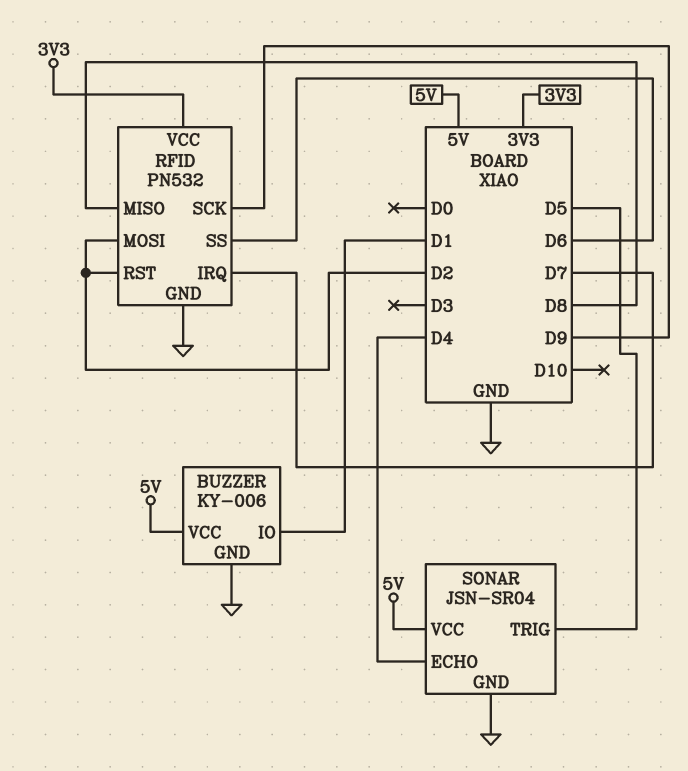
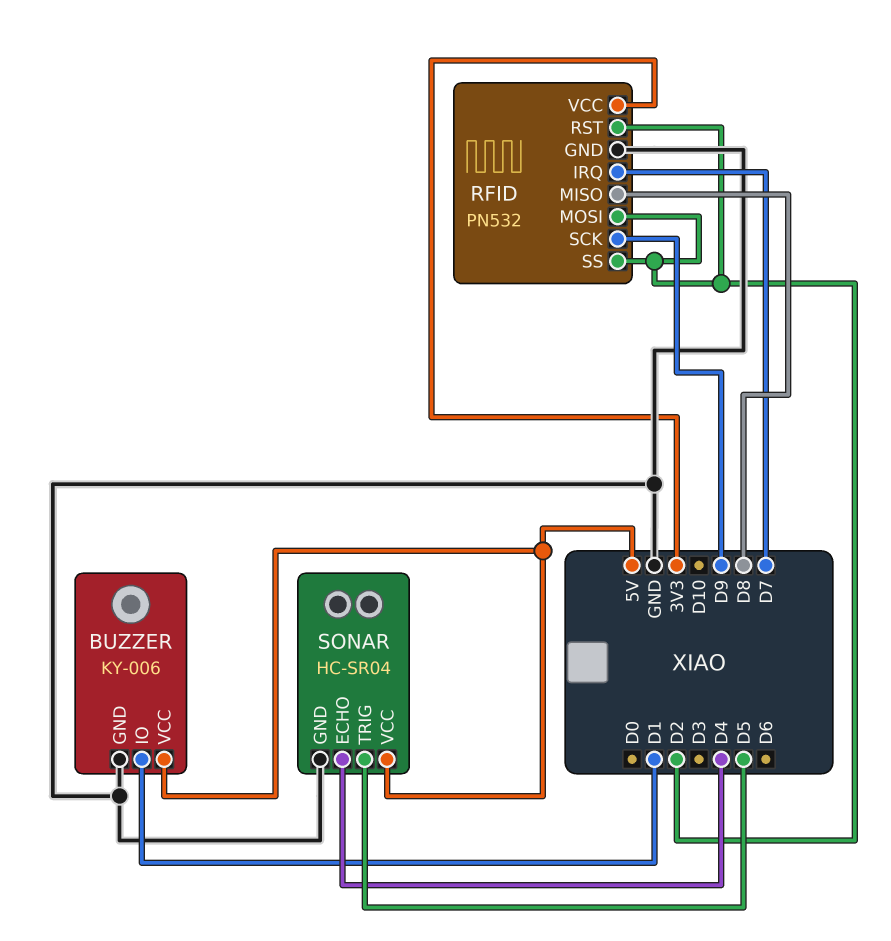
RFID pin SS: D6 -> D2
SONAR: JSN-SR04 -> HC-SR04

